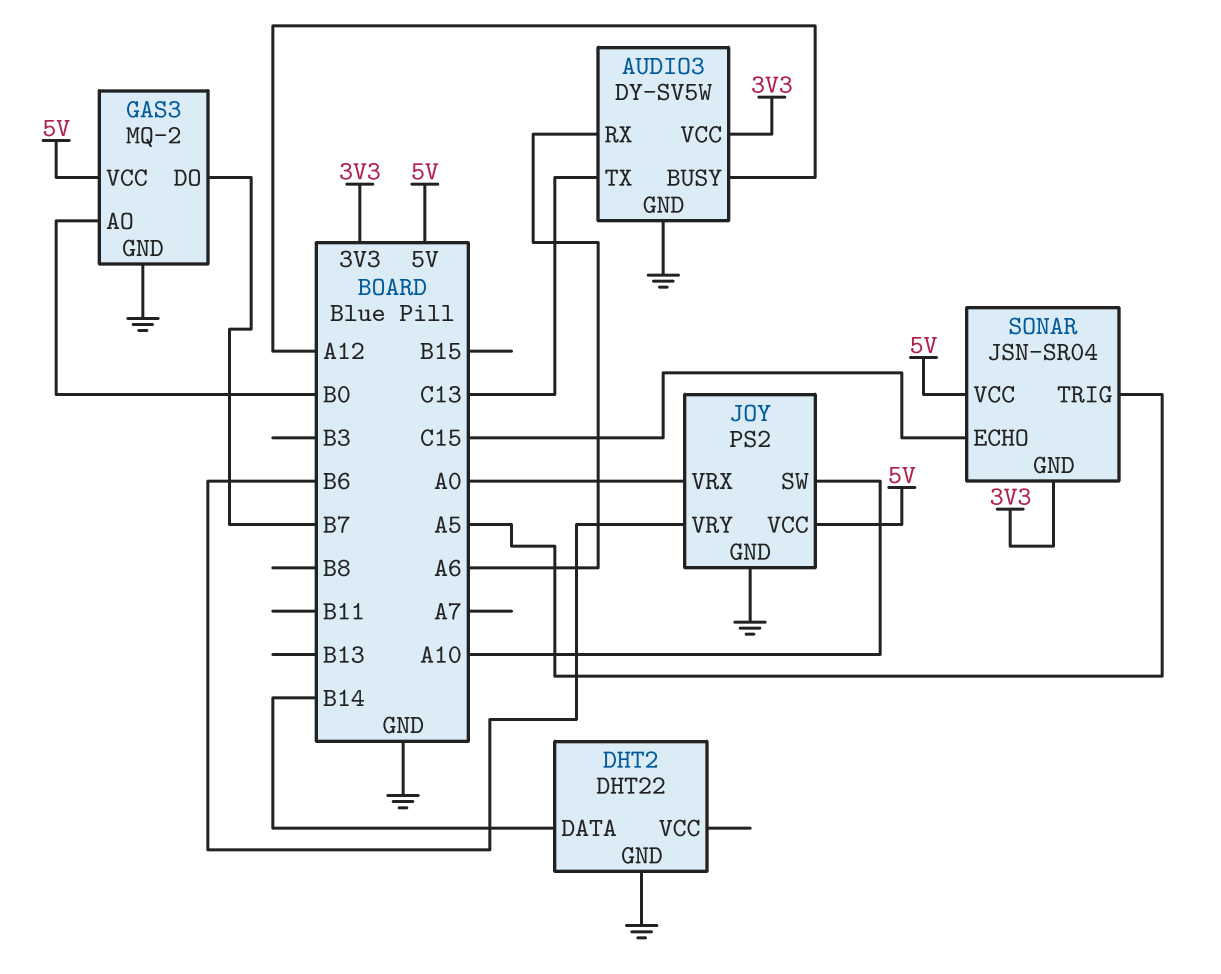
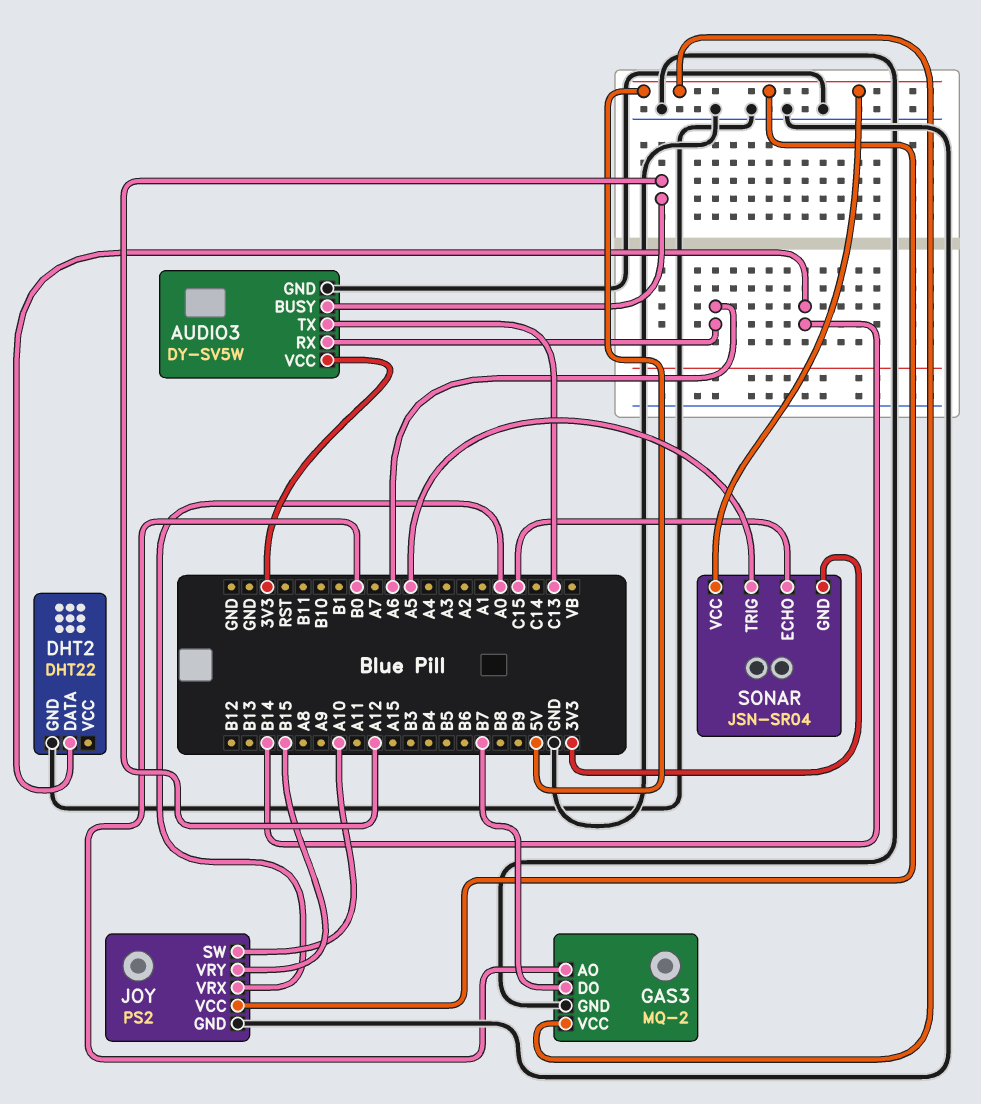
JOY pin VRY: B6 -> B15

